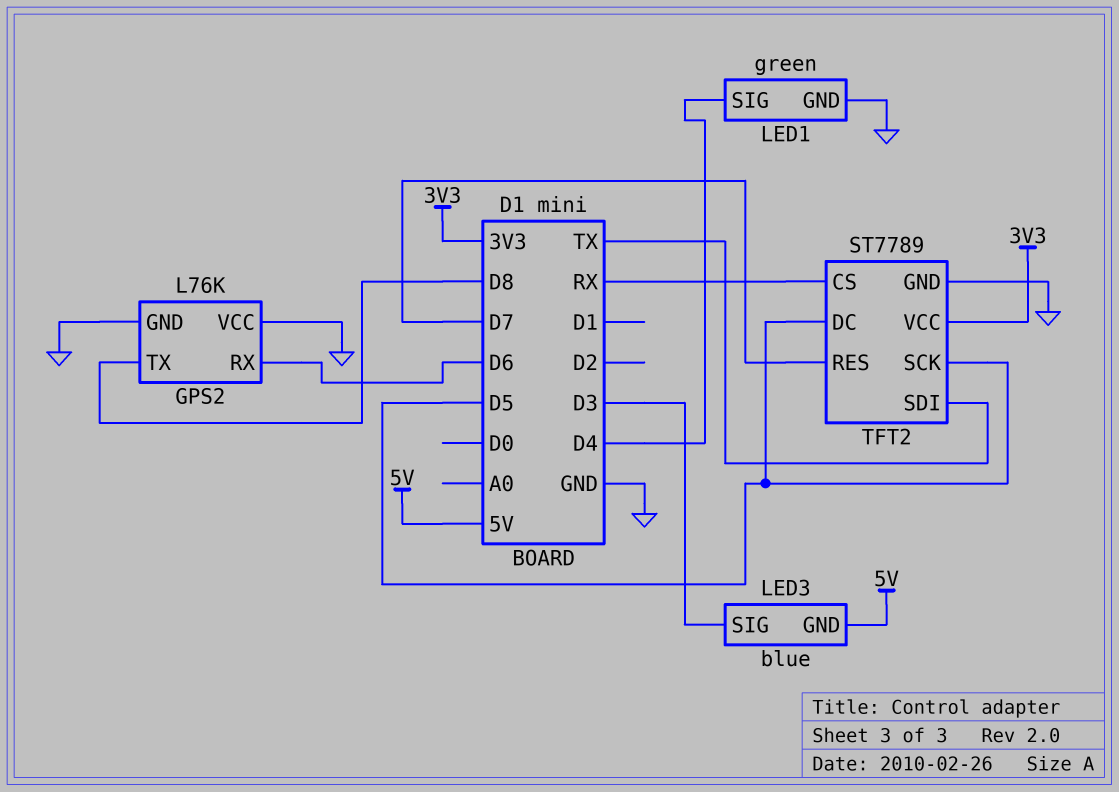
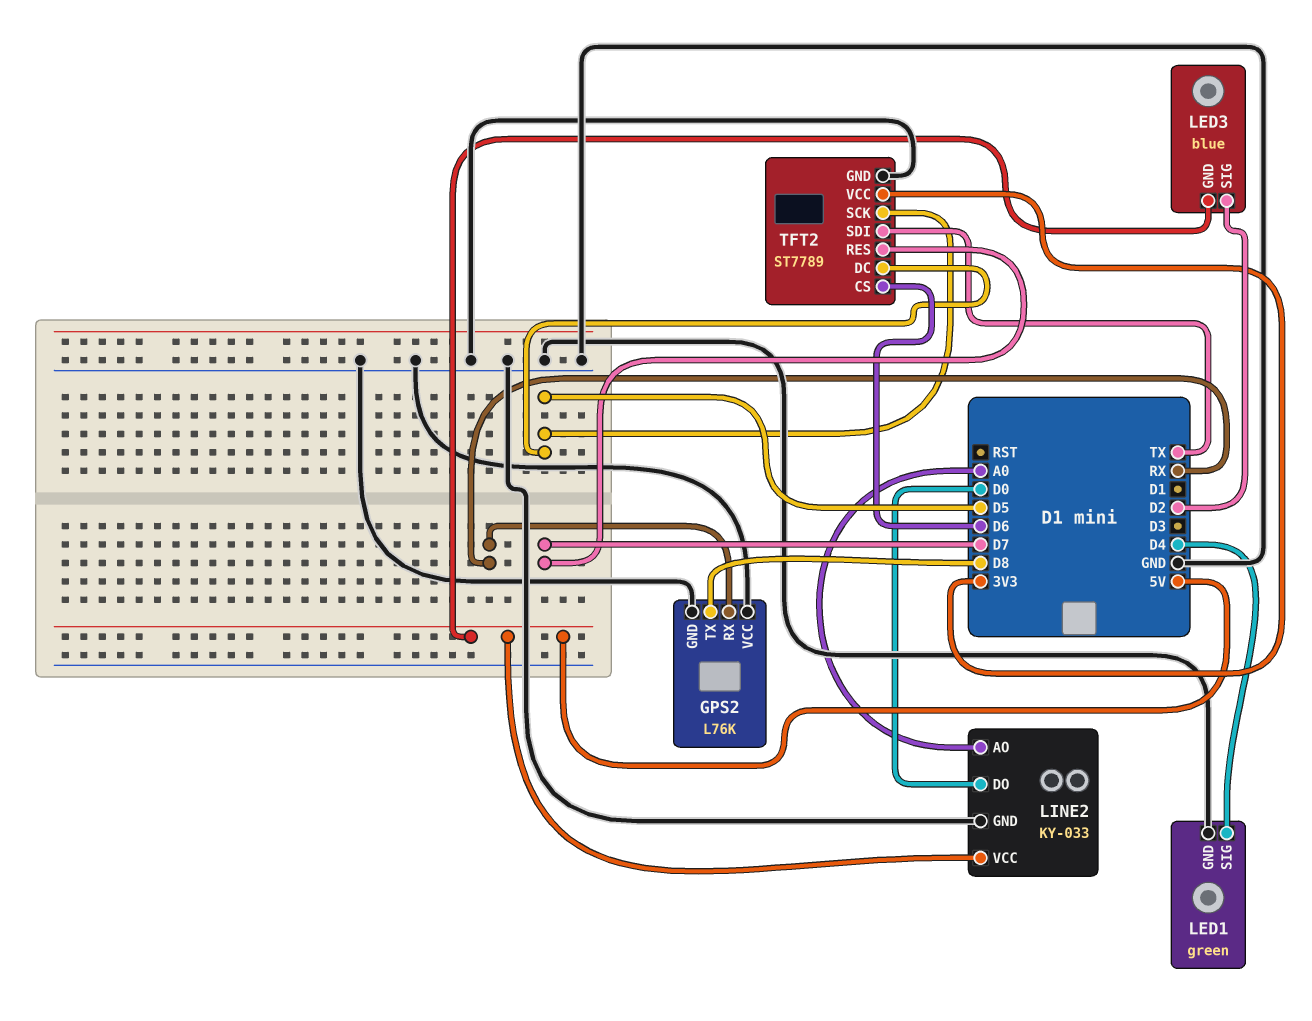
GPS2 pin RX: D6 -> RX
LED3 pin SIG: D3 -> D2
LINE2: none -> KY-033
LINE2 pin AO: none -> A0
LINE2 pin DO: none -> D0
LINE2 pin GND: none -> GND
LINE2 pin VCC: none -> 5V
TFT2 pin CS: RX -> D6

